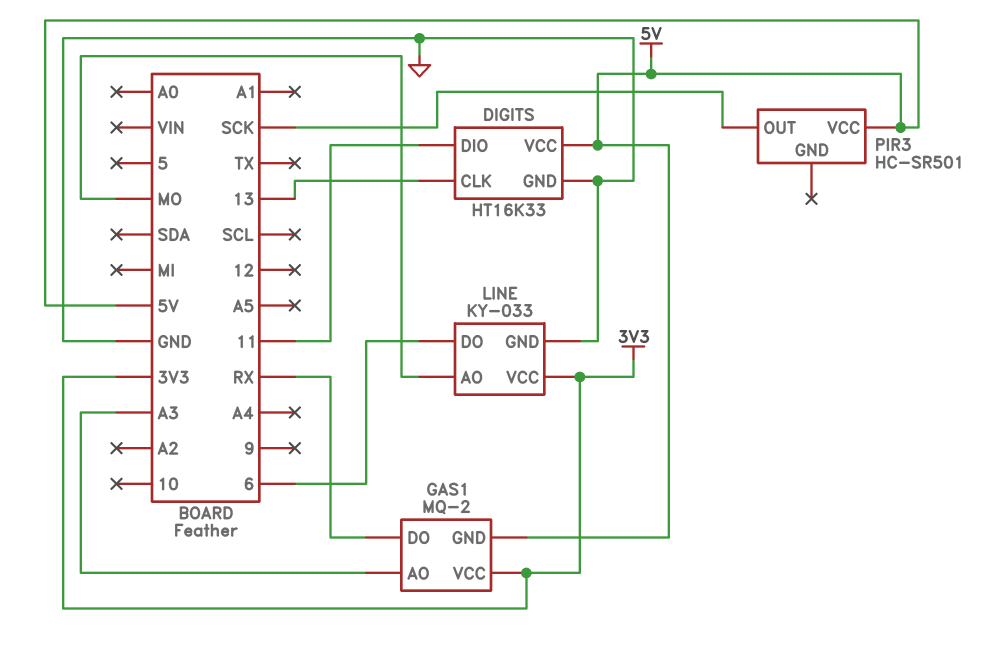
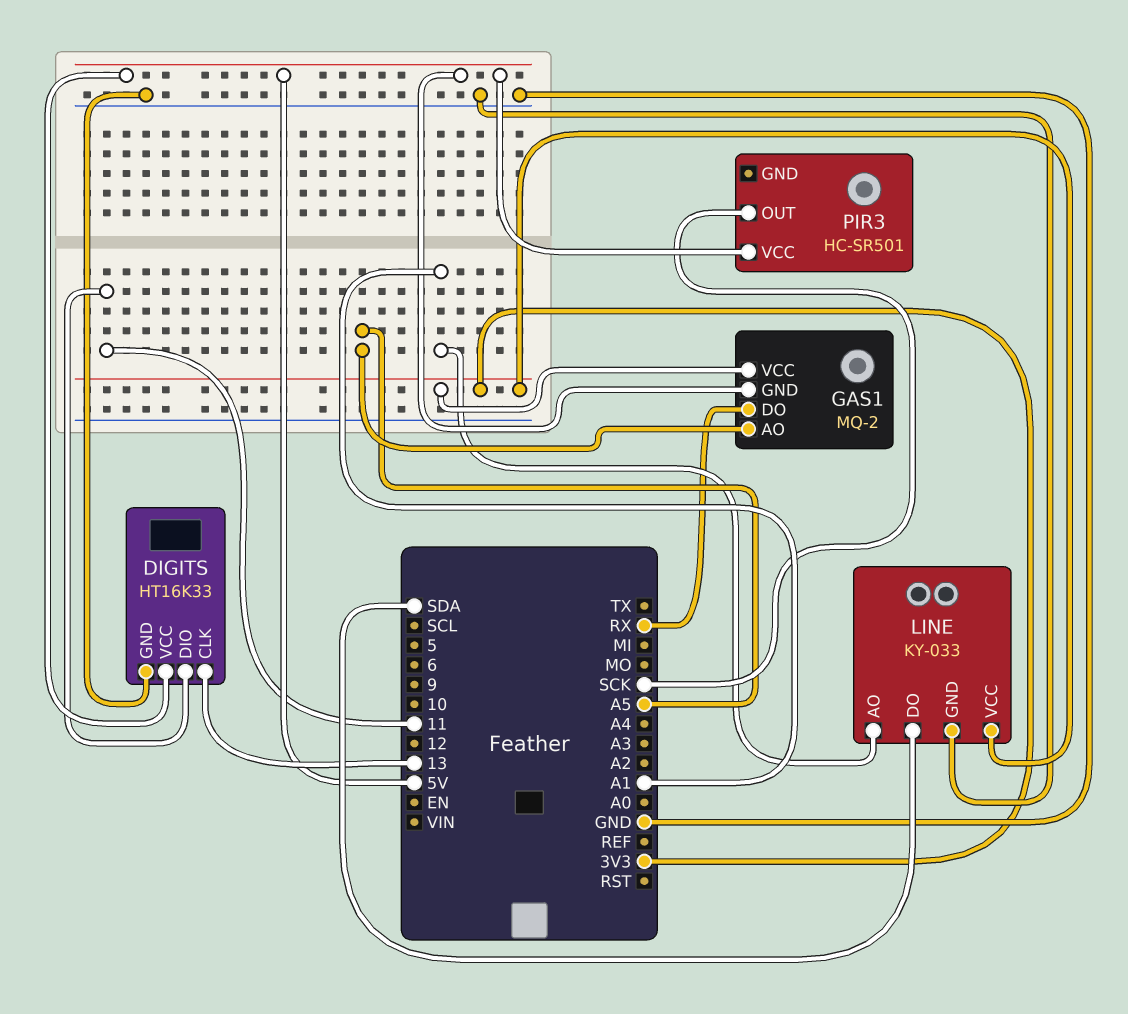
GAS1 pin AO: A3 -> A5
LINE pin AO: MO -> A1
LINE pin DO: 6 -> SDA

